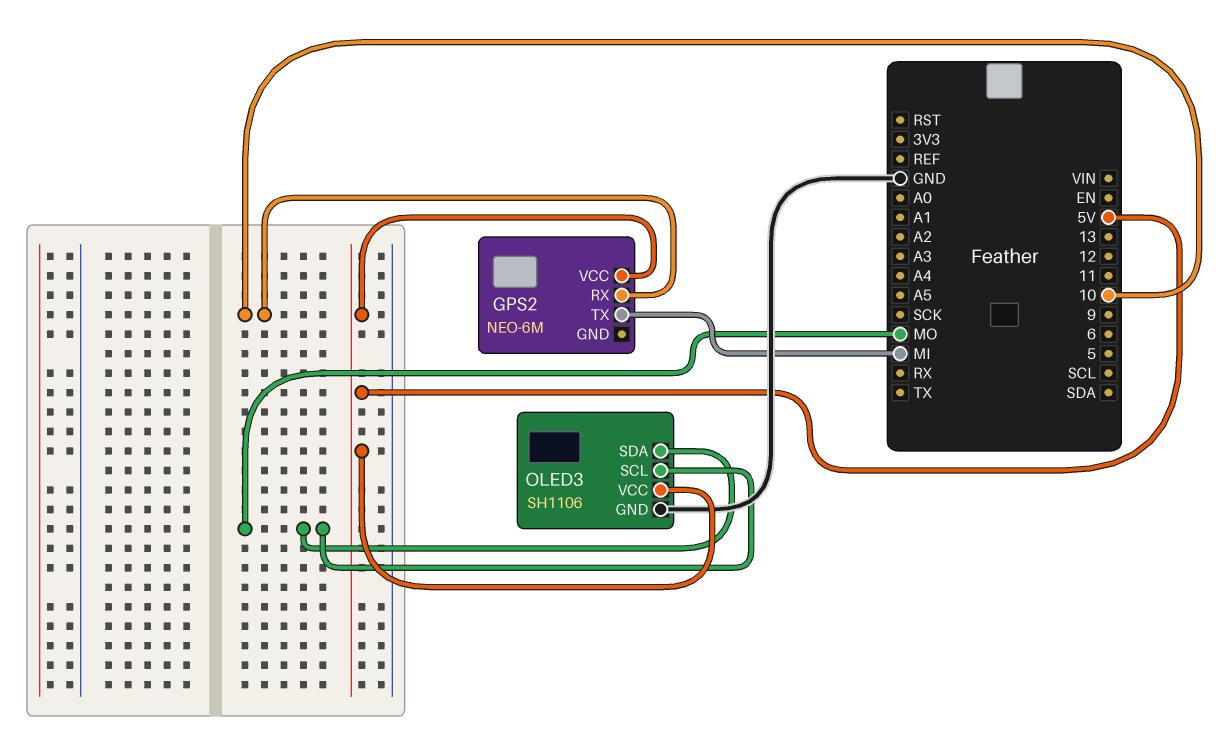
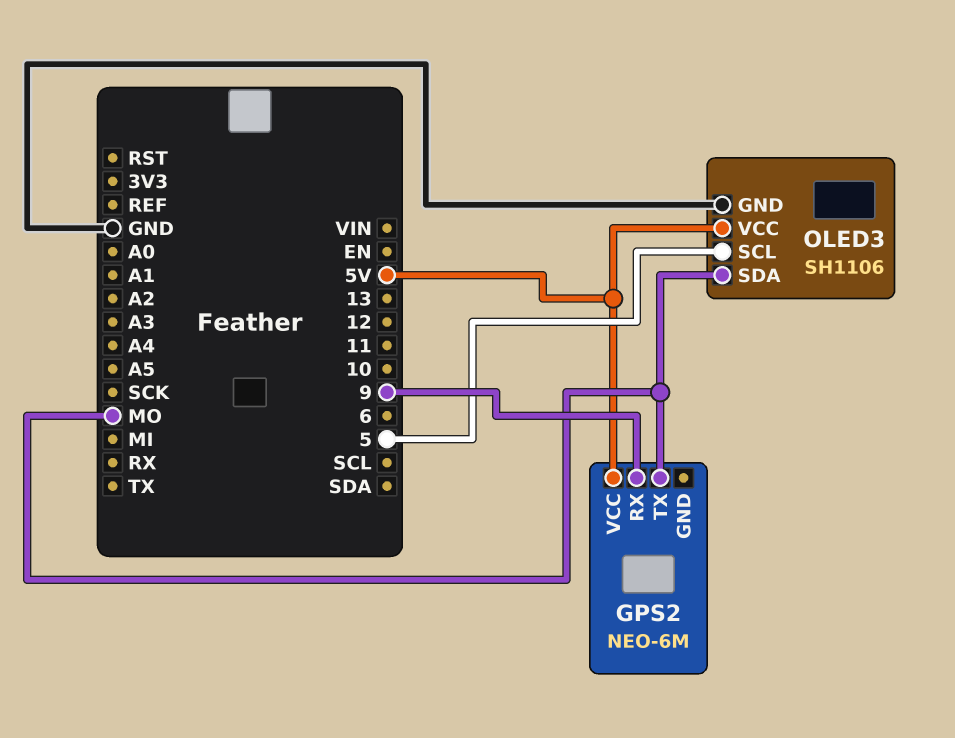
GPS2 pin RX: 10 -> 9
GPS2 pin TX: MI -> MO
OLED3 pin SCL: MO -> 5

